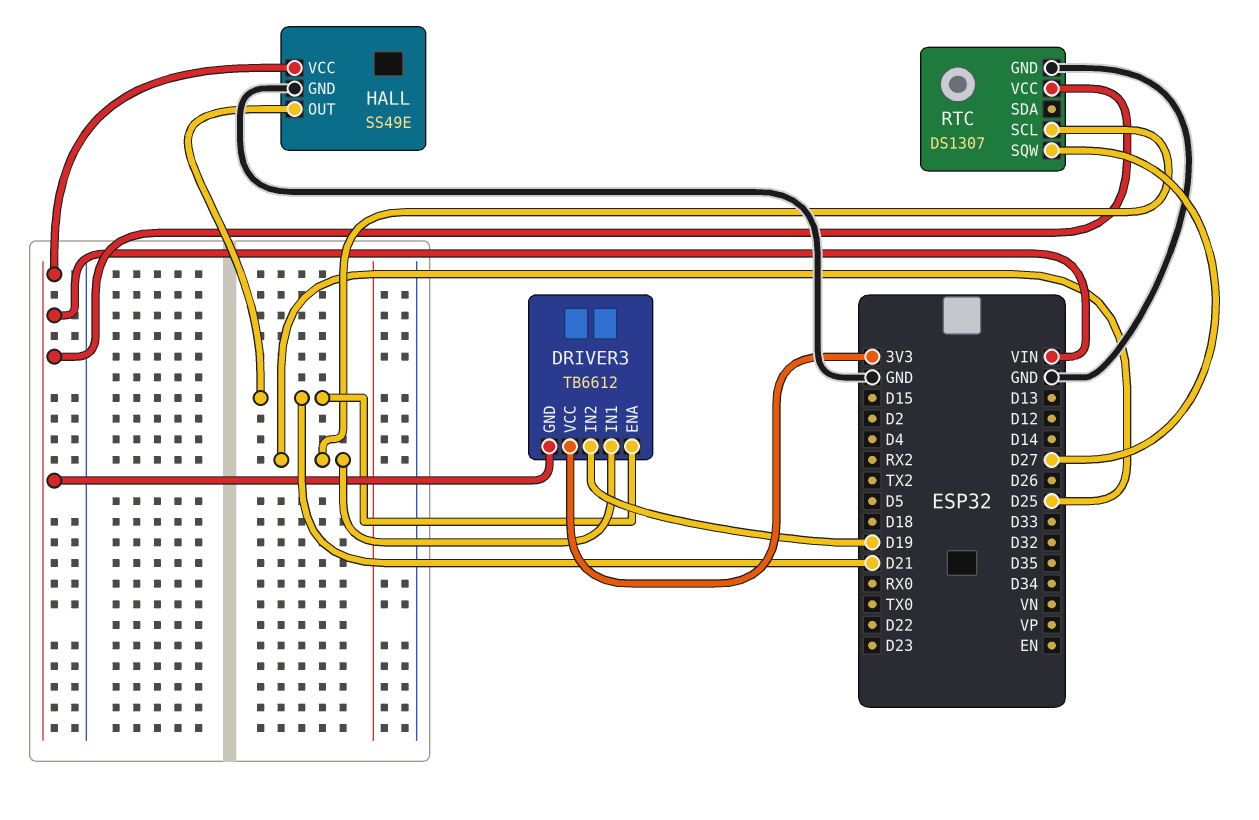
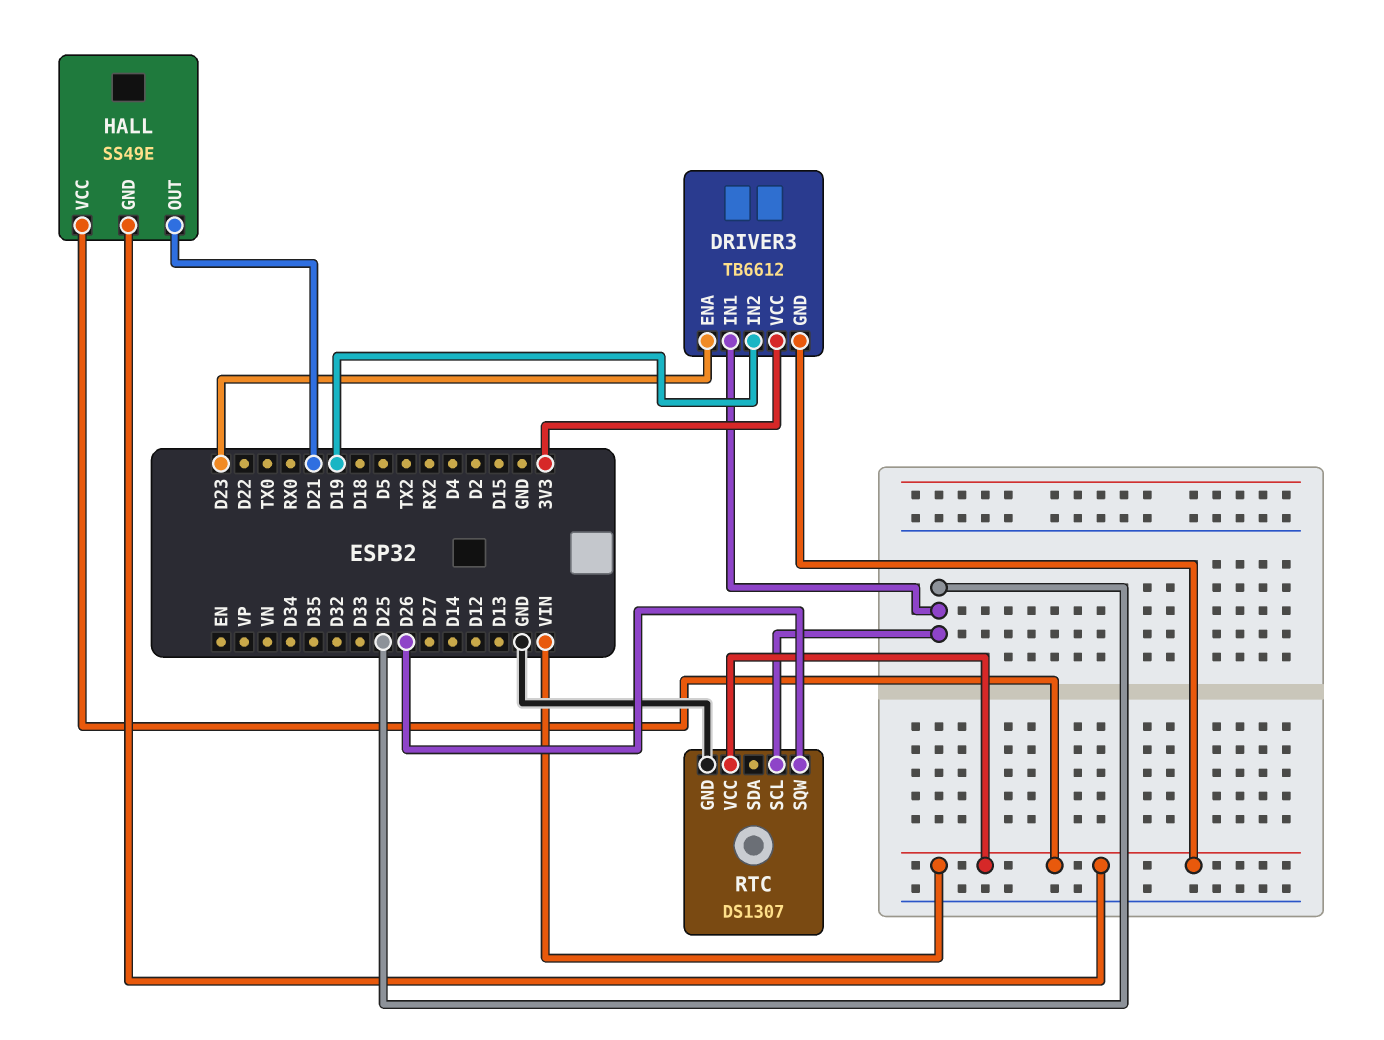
DRIVER3 pin ENA: D21 -> D23
HALL pin GND: GND -> VIN
RTC pin SQW: D27 -> D26

